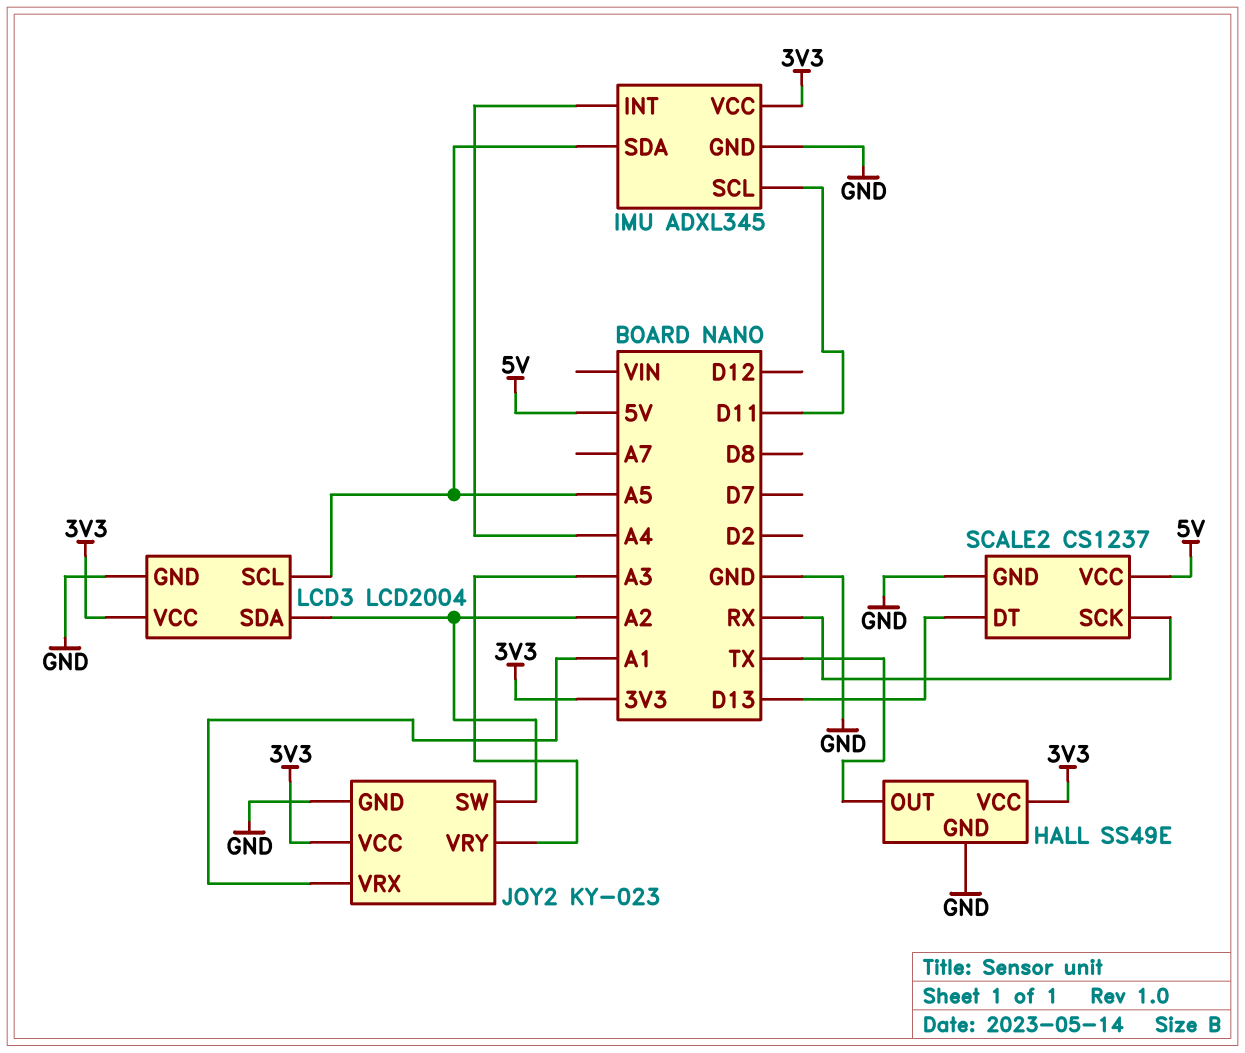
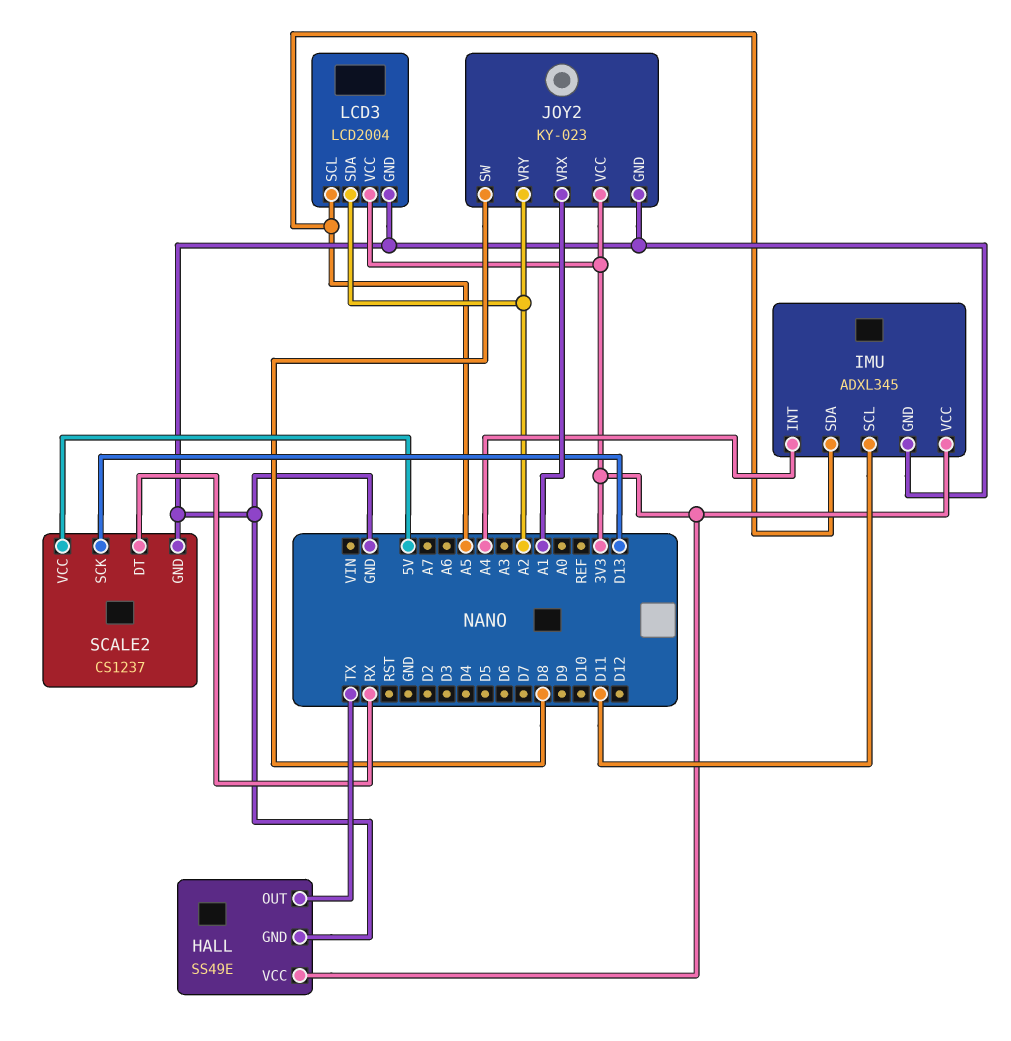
JOY2 pin SW: A2 -> D8
JOY2 pin VRY: A3 -> A2
SCALE2 pin DT: D13 -> RX
SCALE2 pin SCK: RX -> D13

